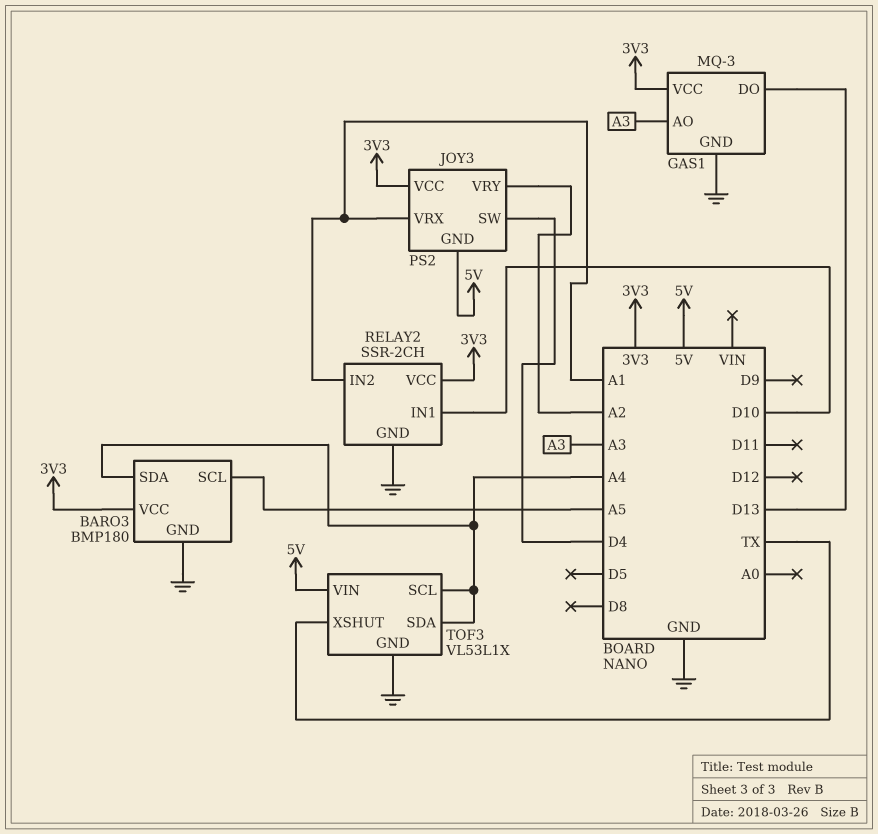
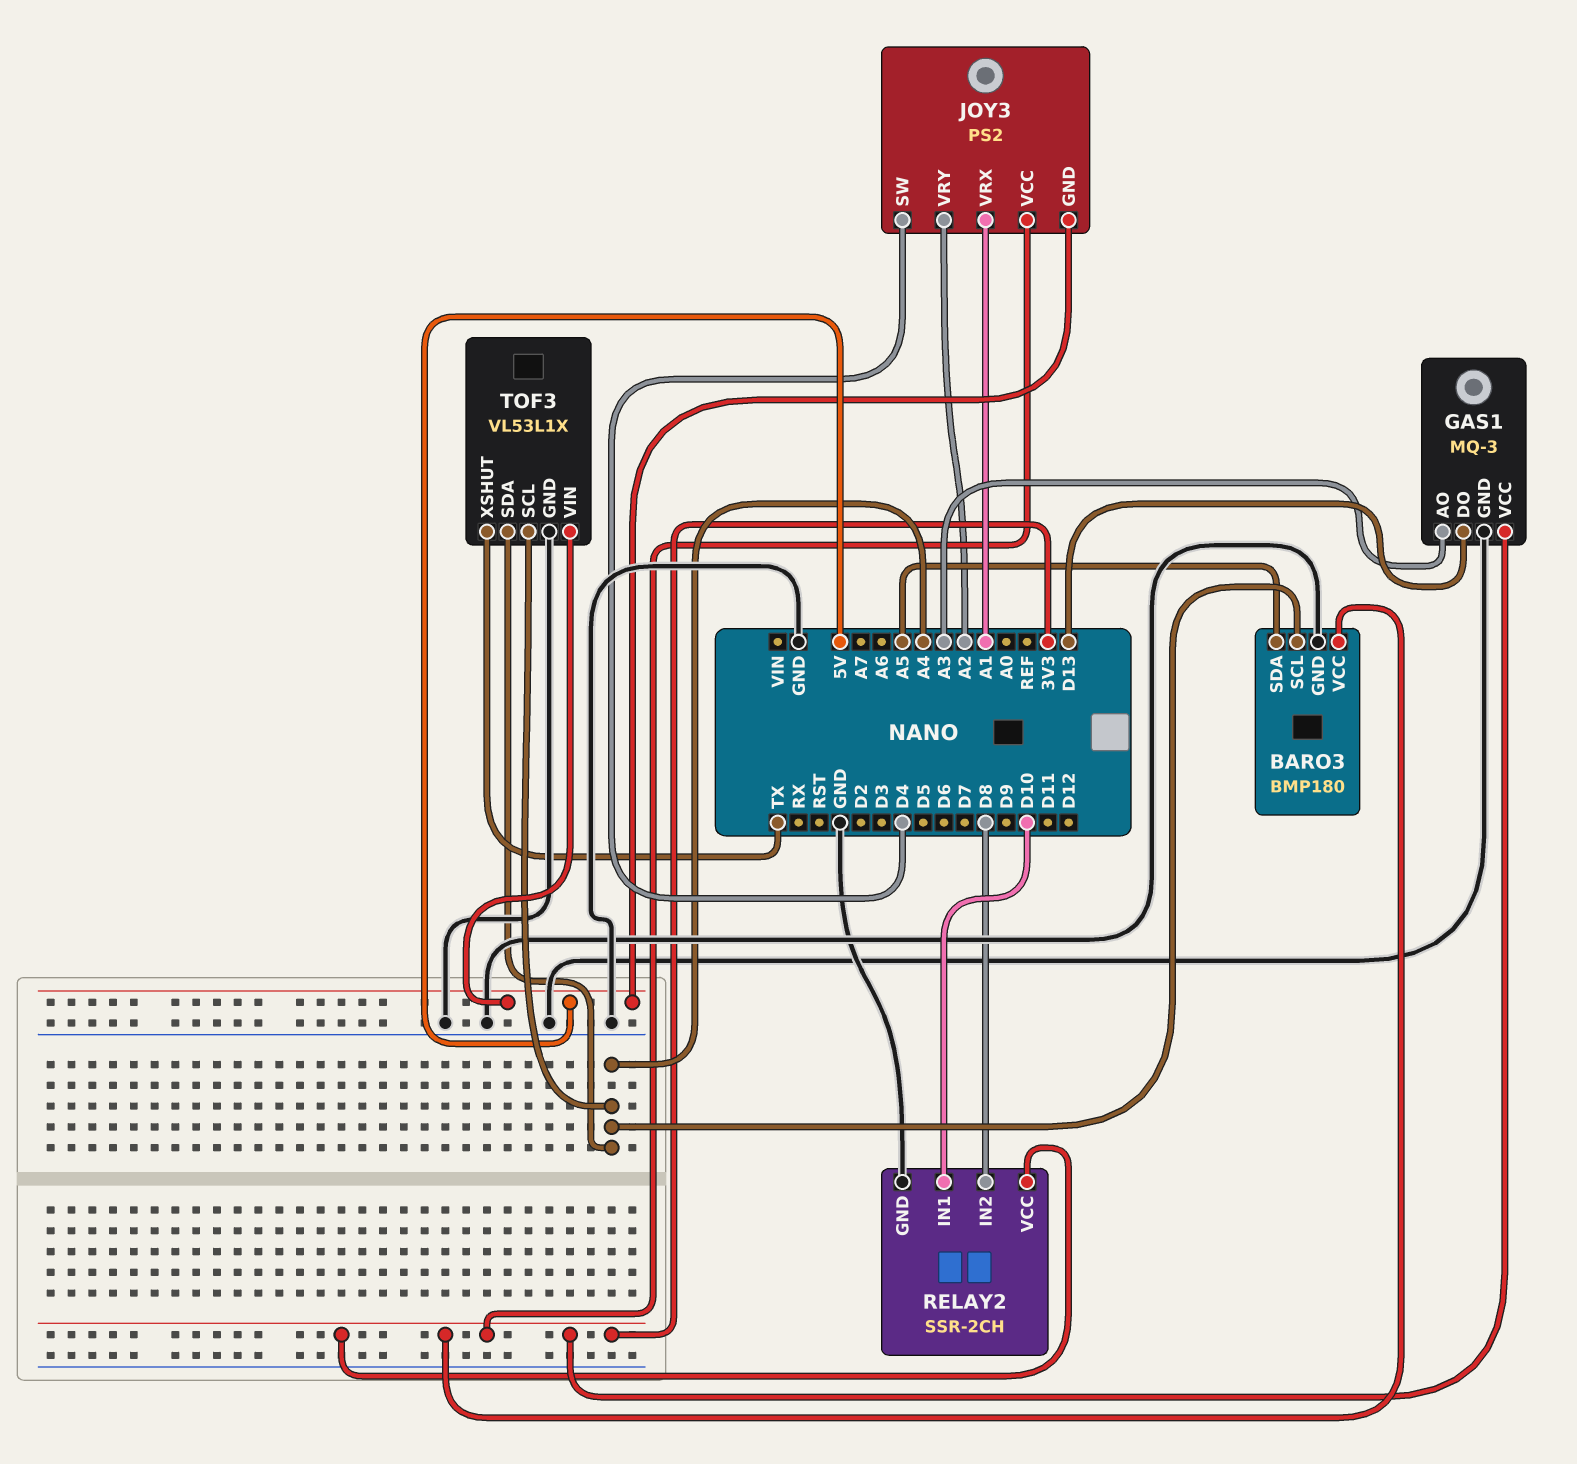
BARO3 pin SCL: A5 -> A4
BARO3 pin SDA: A4 -> A5
RELAY2 pin IN2: A1 -> D8

